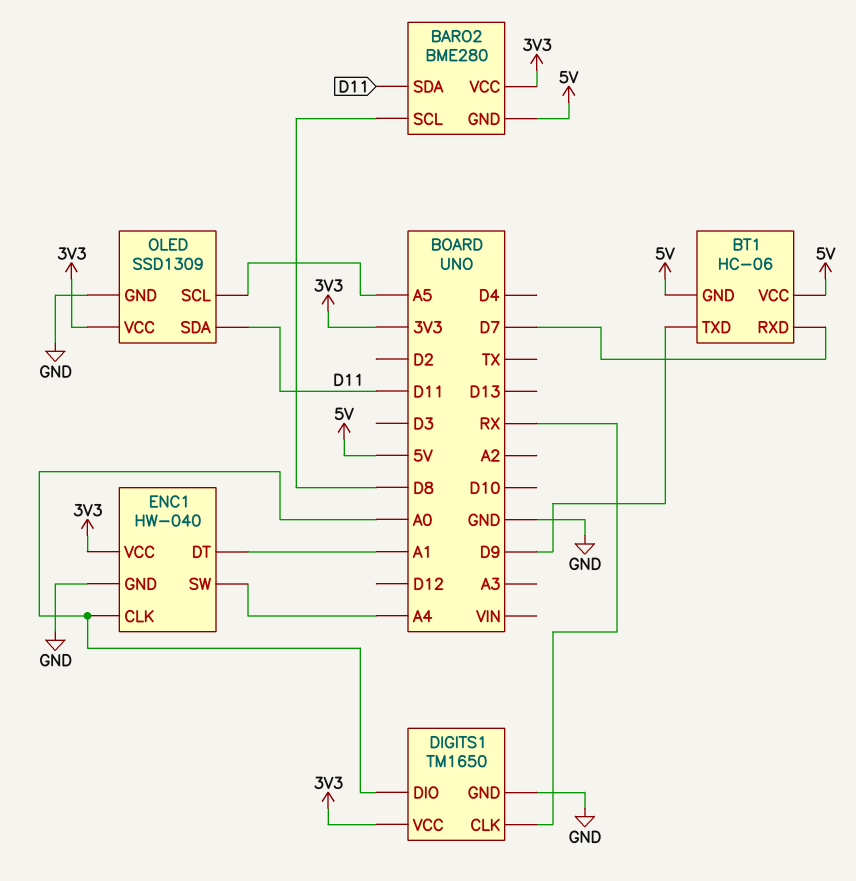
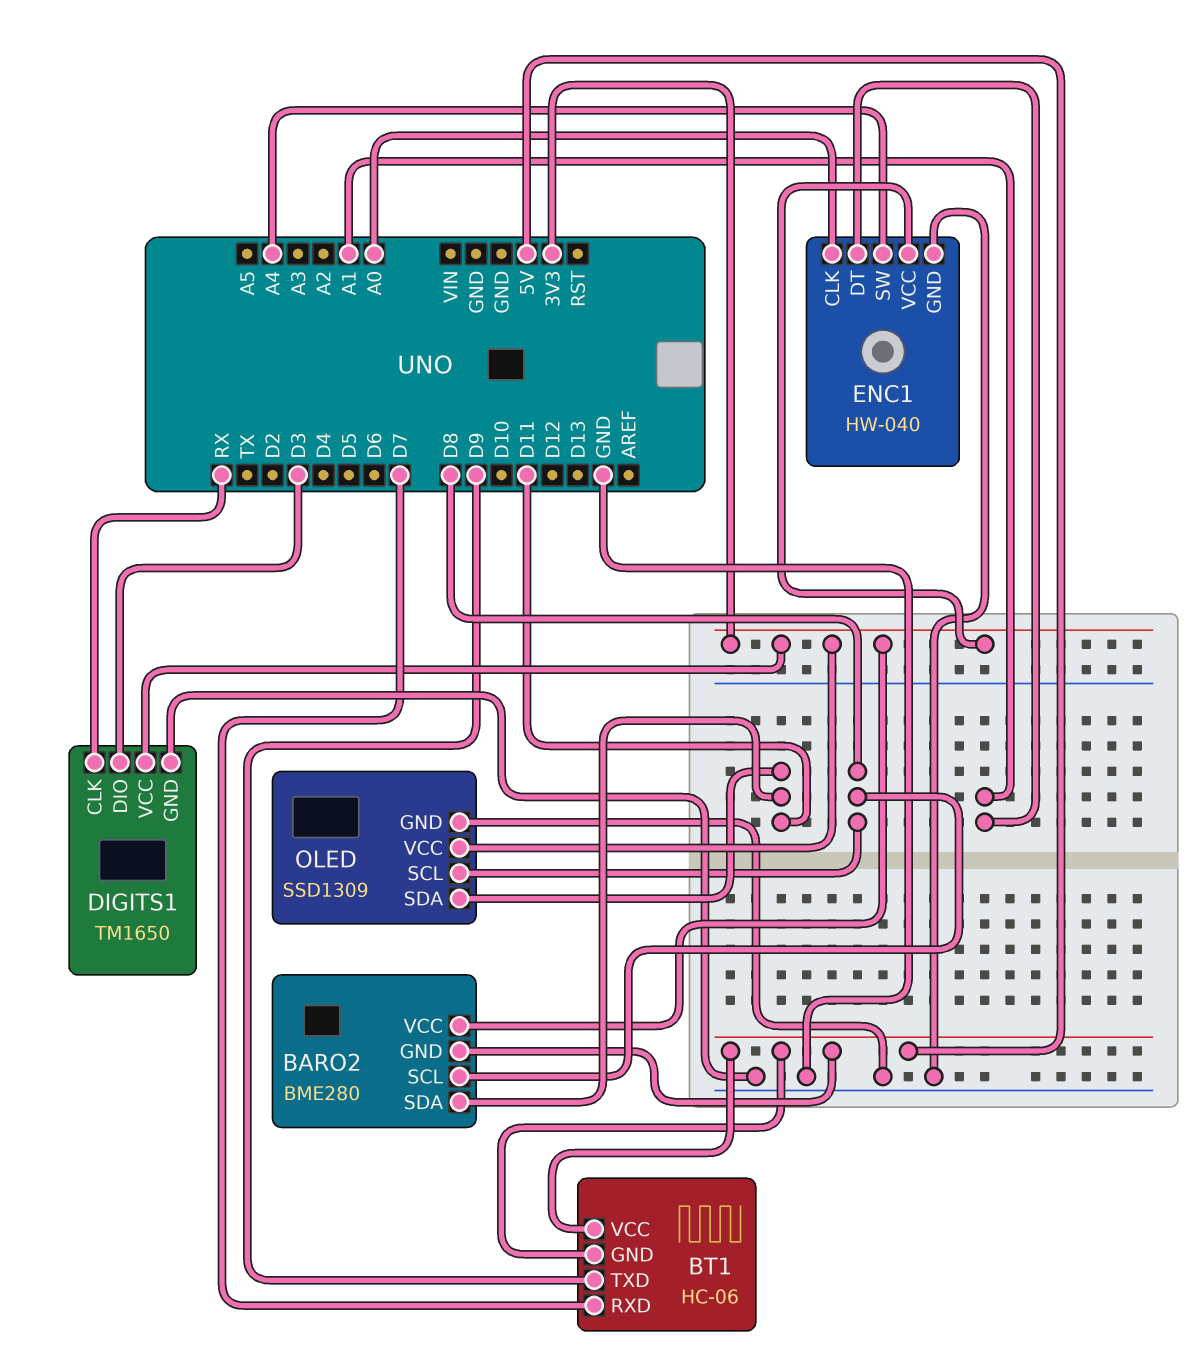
DIGITS1 pin DIO: A0 -> D3
OLED pin SCL: A5 -> D8

